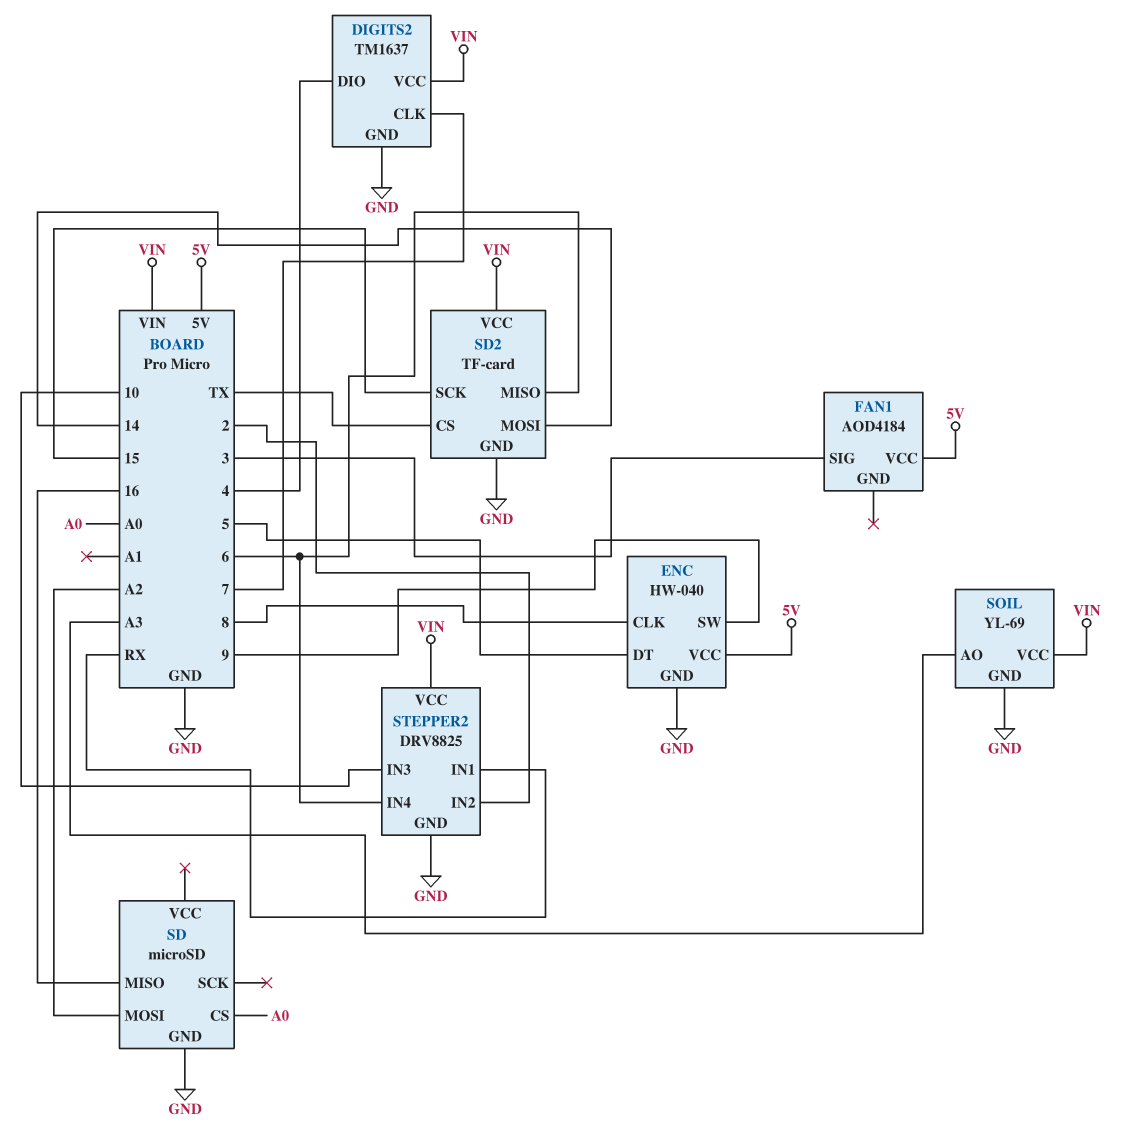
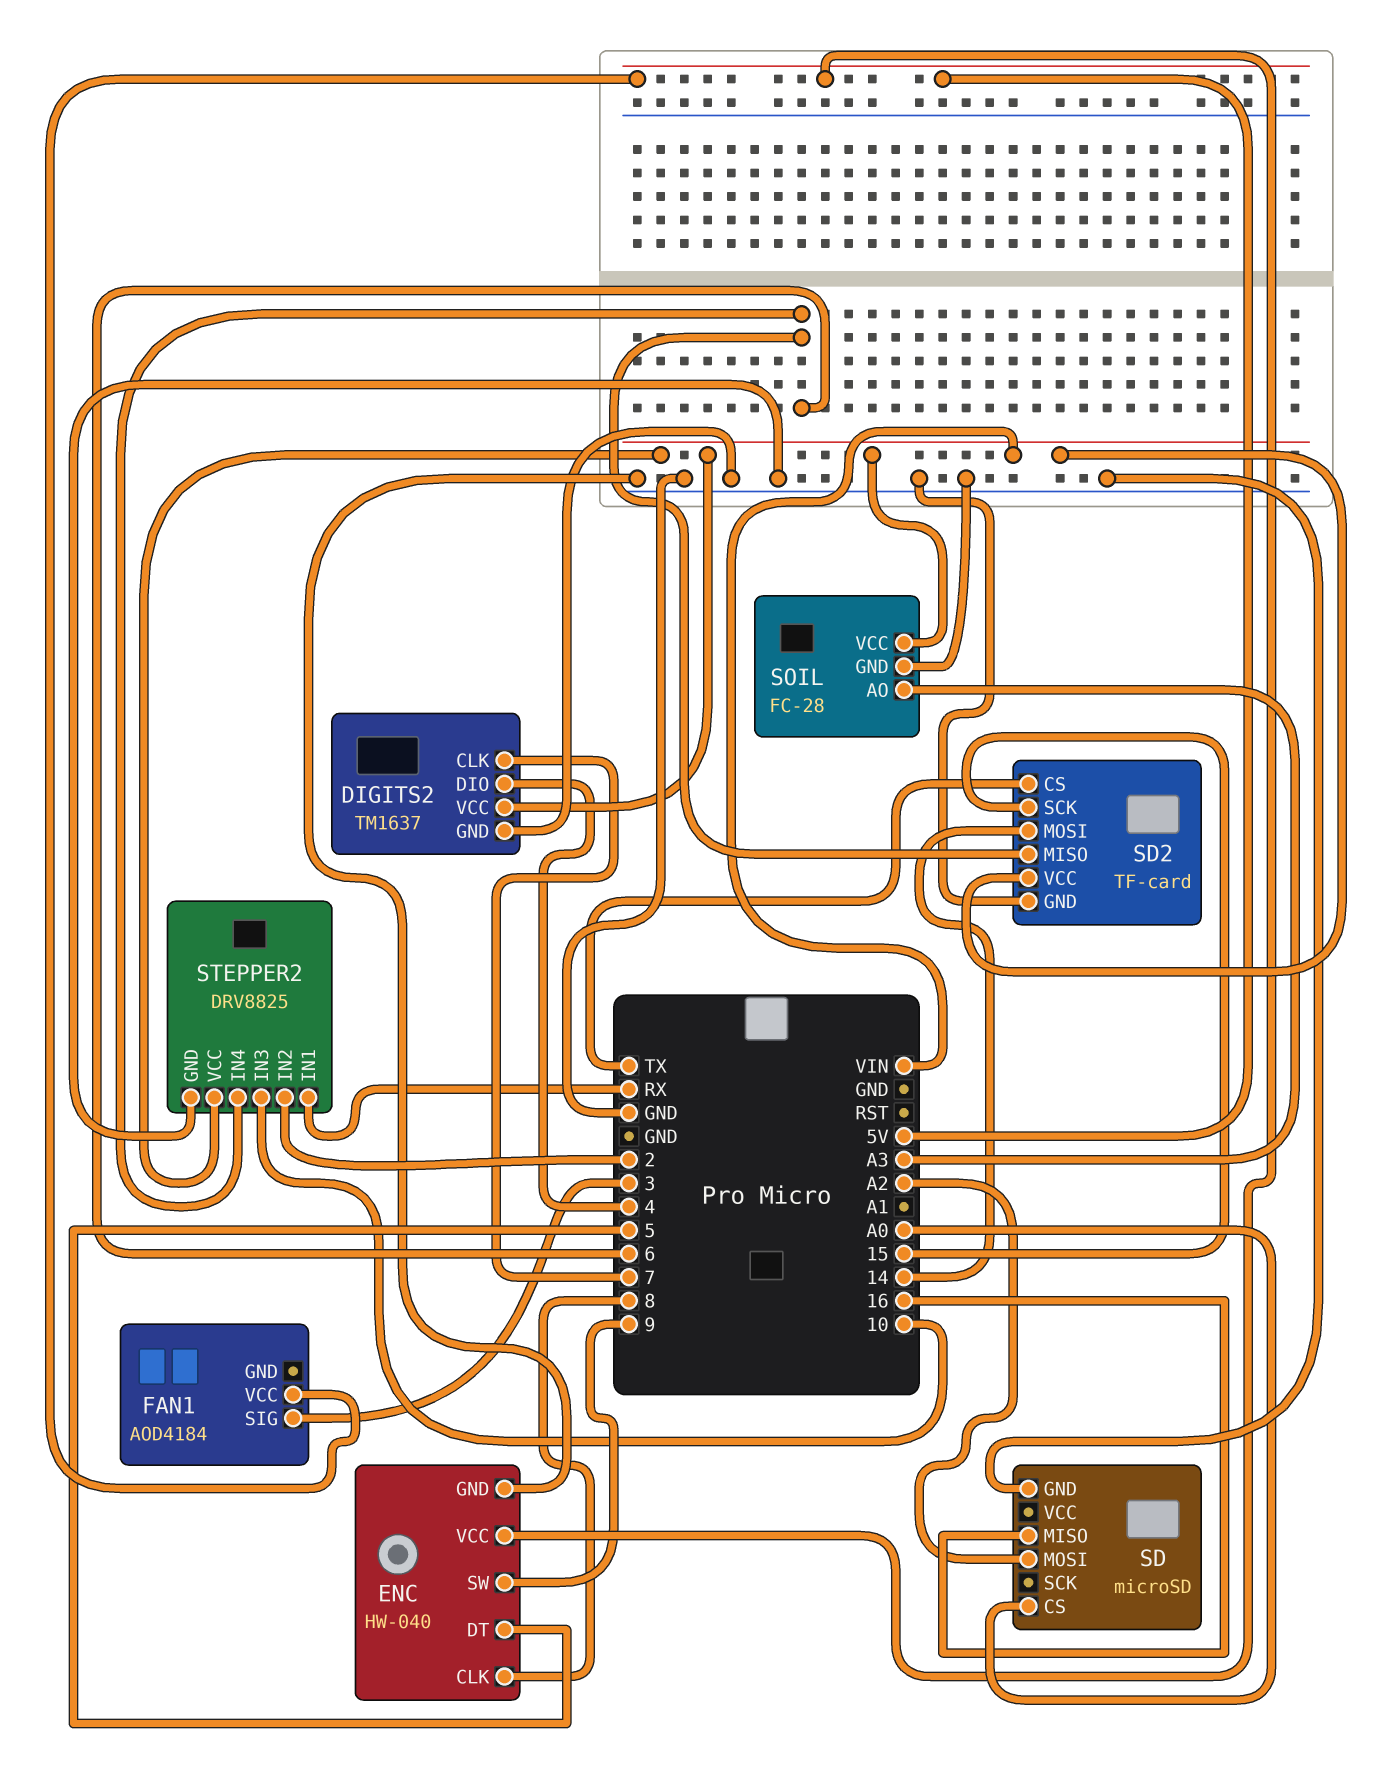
SOIL: YL-69 -> FC-28

